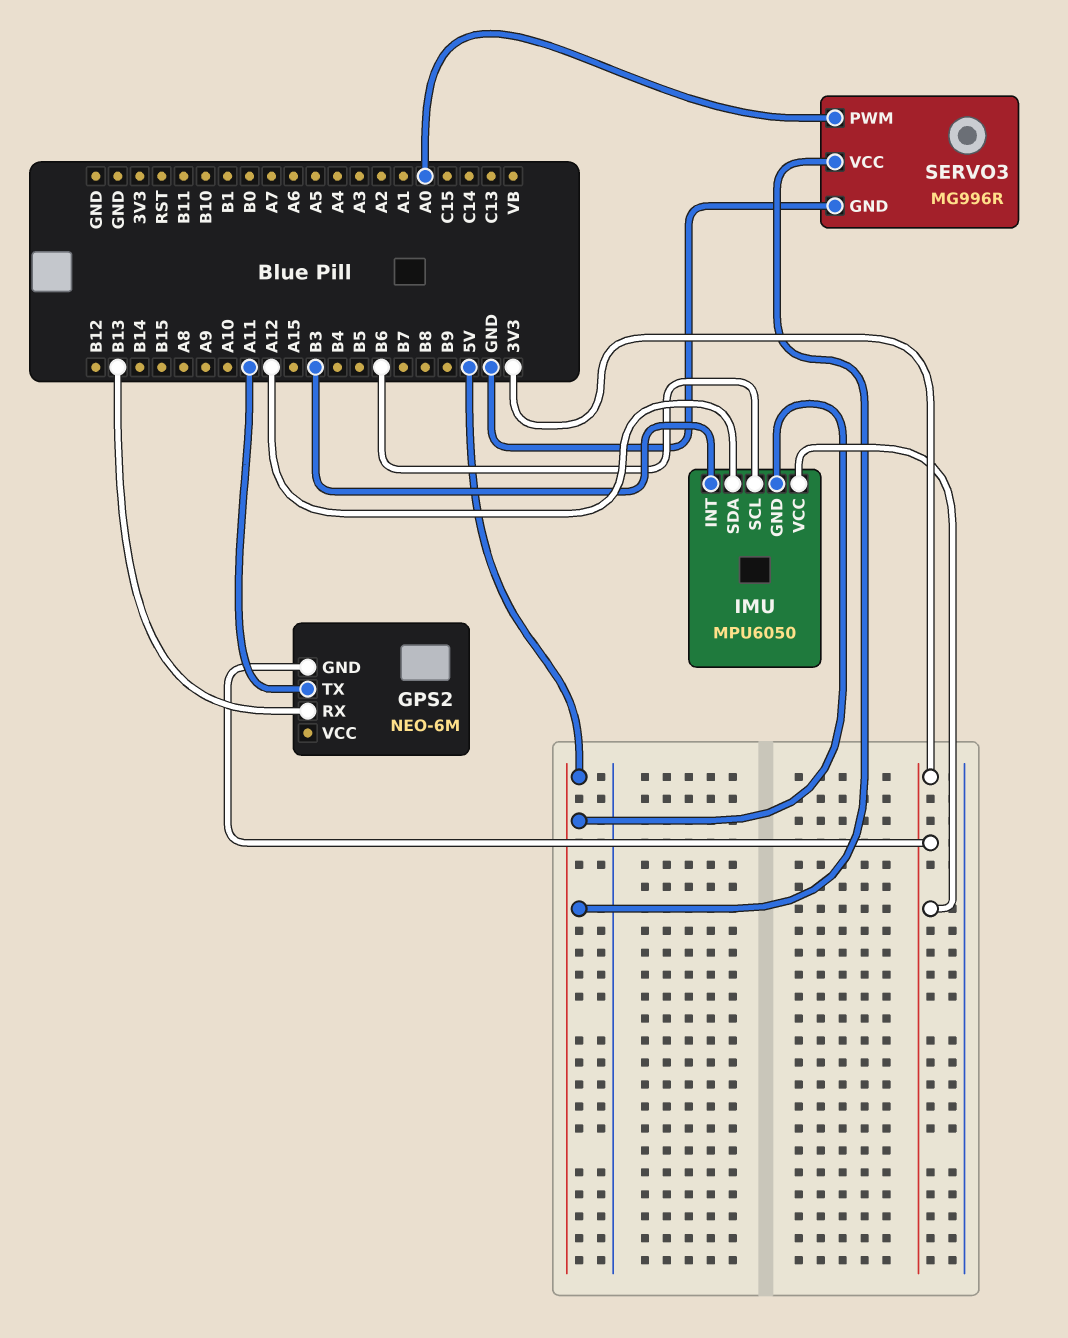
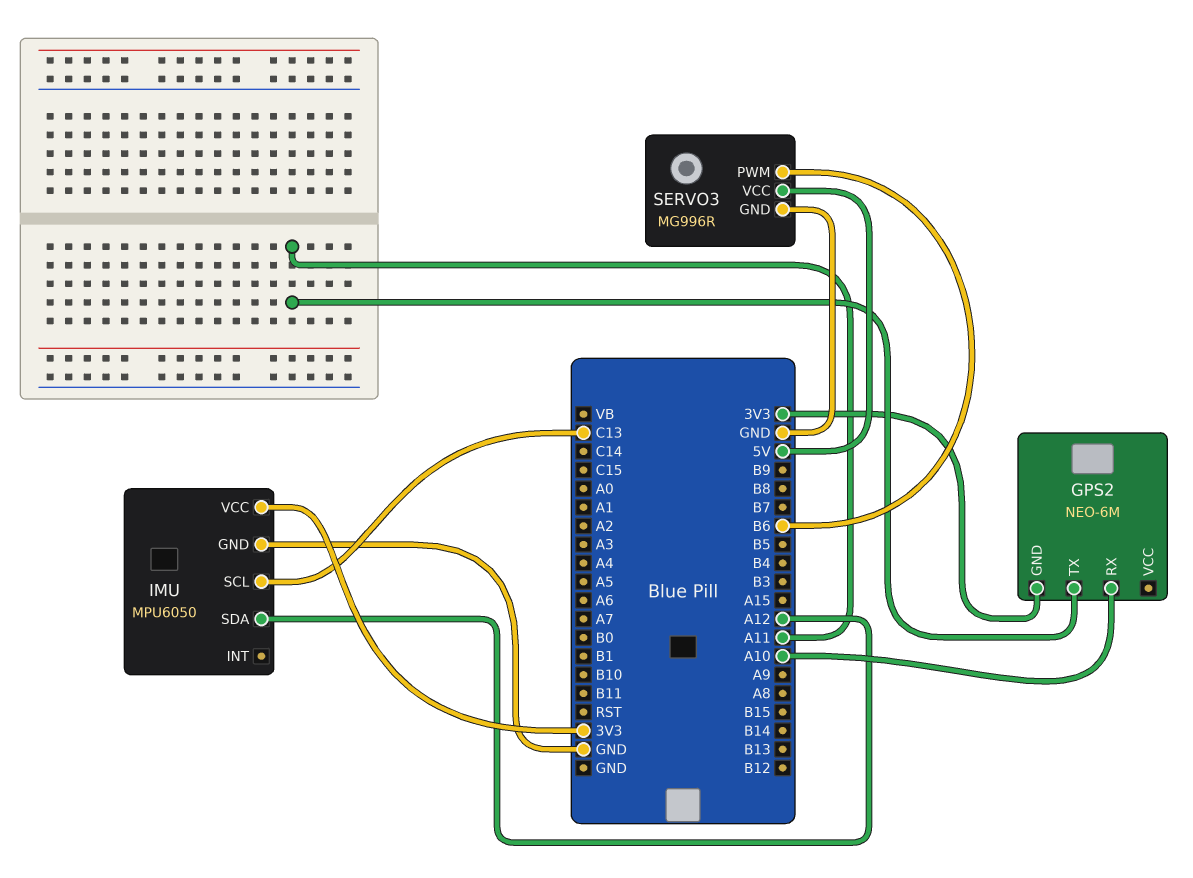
GPS2 pin RX: B13 -> A10
IMU pin GND: 5V -> GND
IMU pin INT: B3 -> none
IMU pin SCL: B6 -> C13
SERVO3 pin PWM: A0 -> B6

